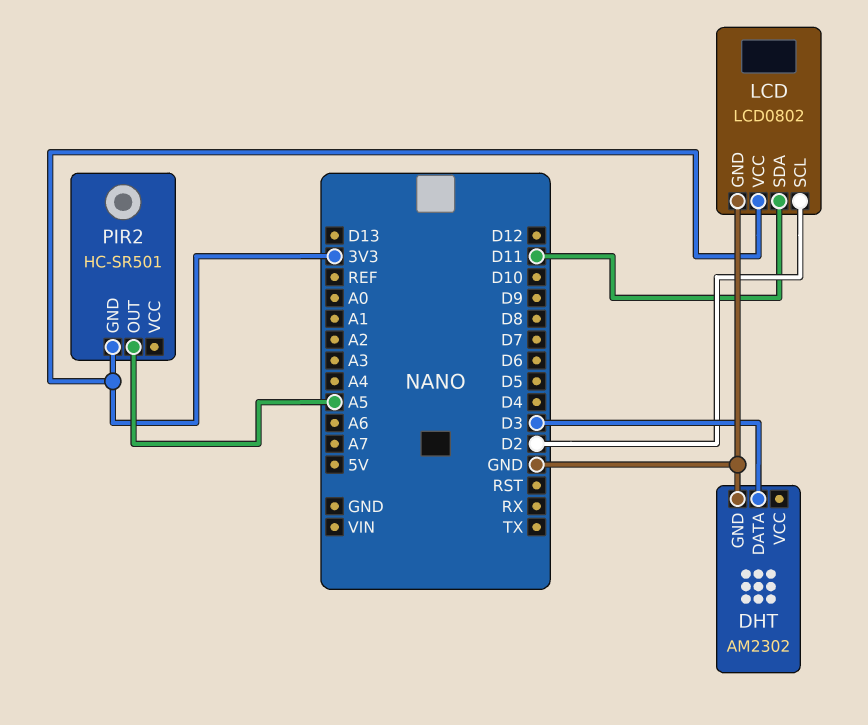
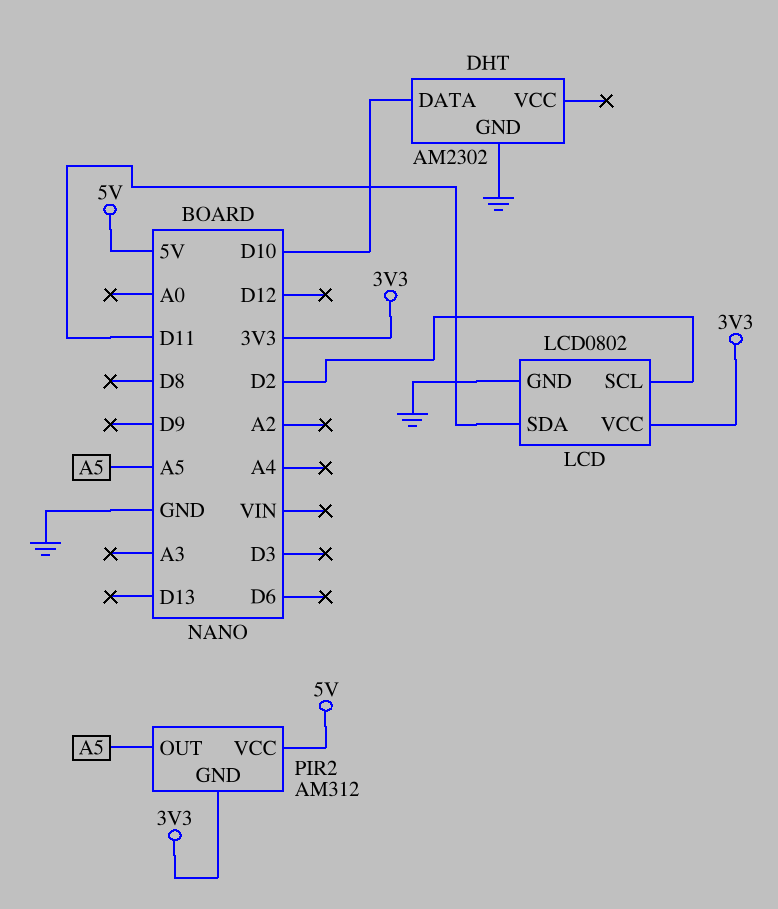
DHT pin DATA: D3 -> D10
PIR2: HC-SR501 -> AM312
PIR2 pin VCC: none -> 5V

